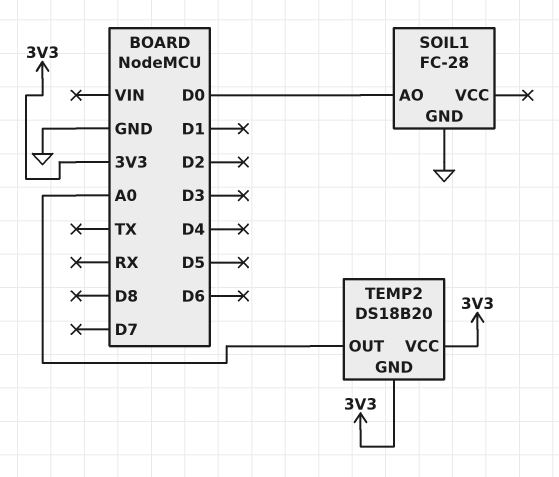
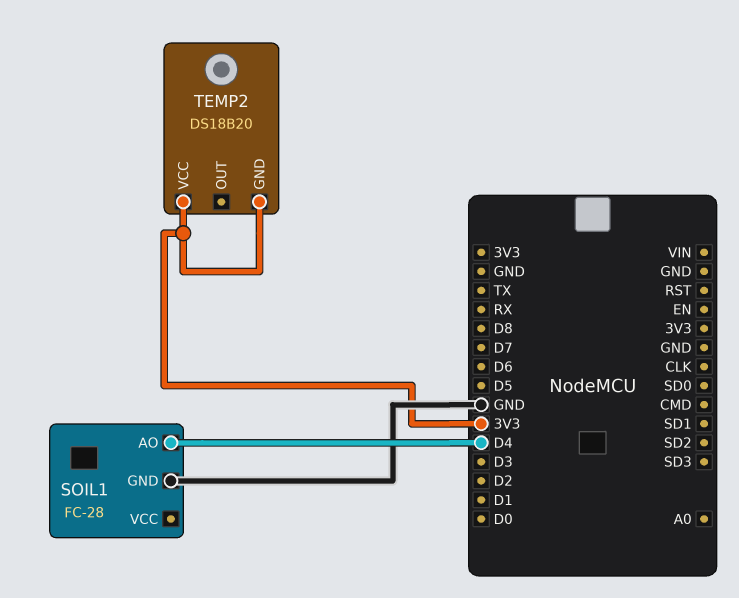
SOIL1 pin AO: D0 -> D4
TEMP2 pin OUT: A0 -> none

